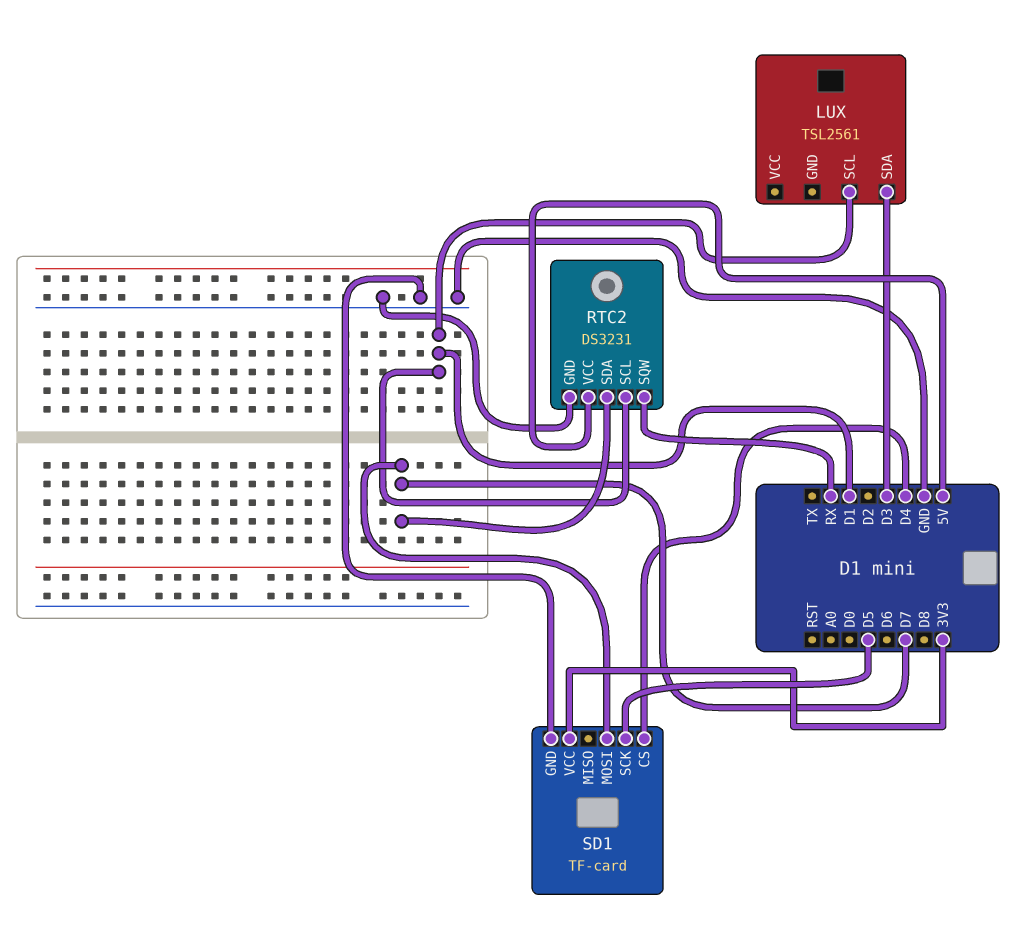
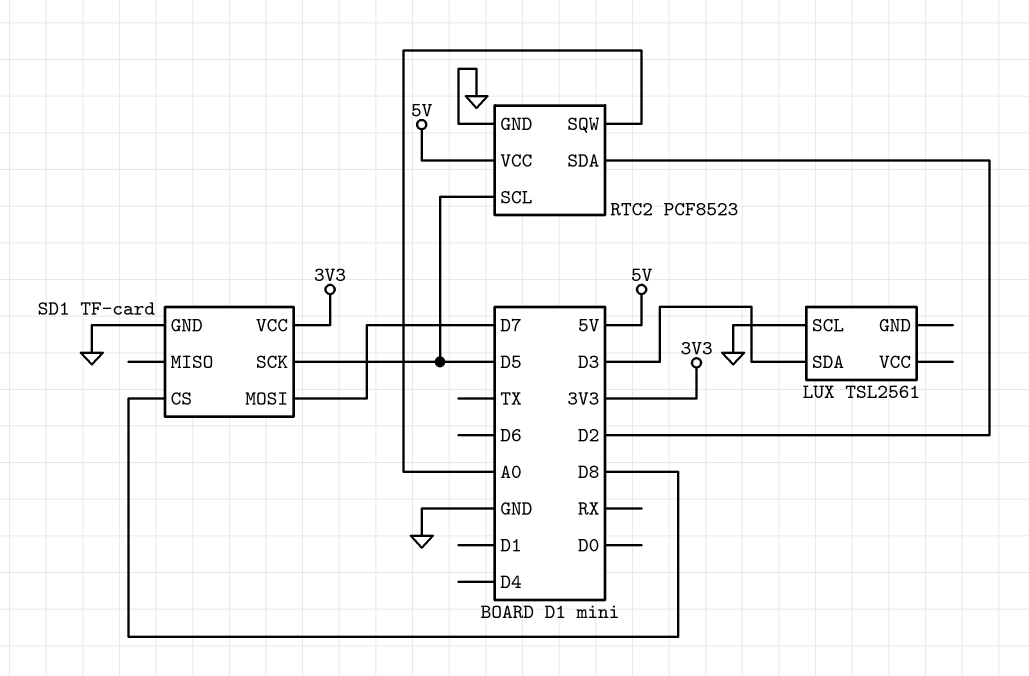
LUX pin SCL: D1 -> GND
RTC2: DS3231 -> PCF8523
RTC2 pin SCL: D1 -> D5
RTC2 pin SDA: D7 -> D2
RTC2 pin SQW: RX -> A0
SD1 pin CS: D4 -> D8

